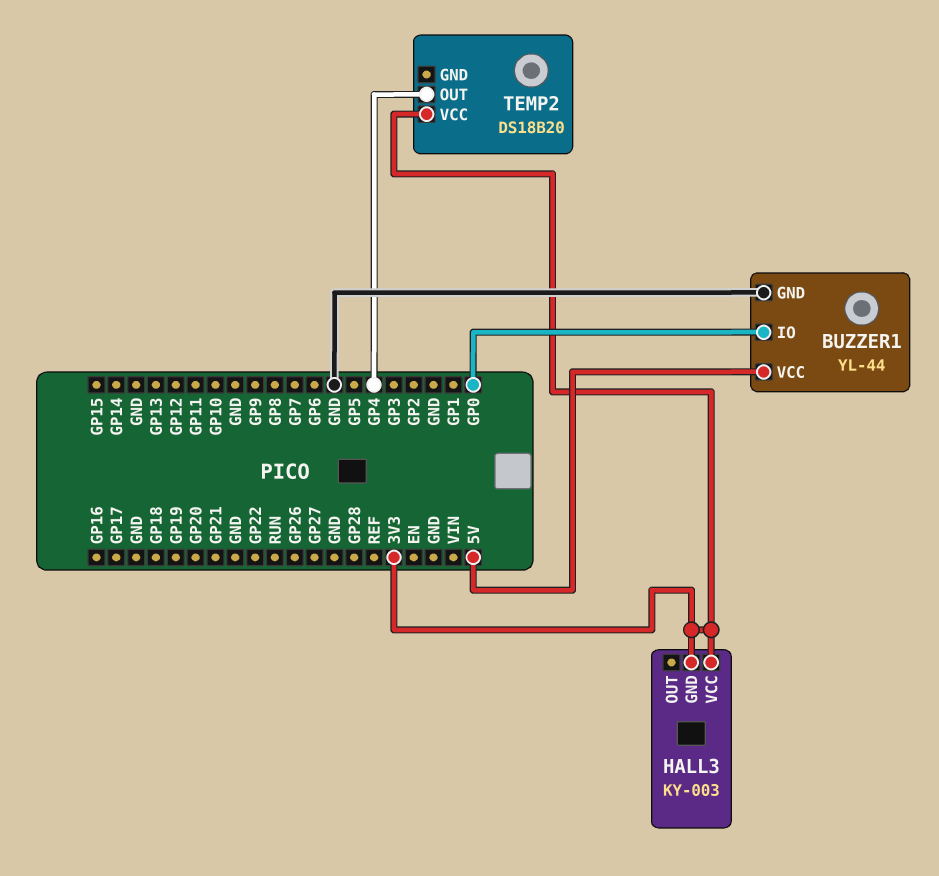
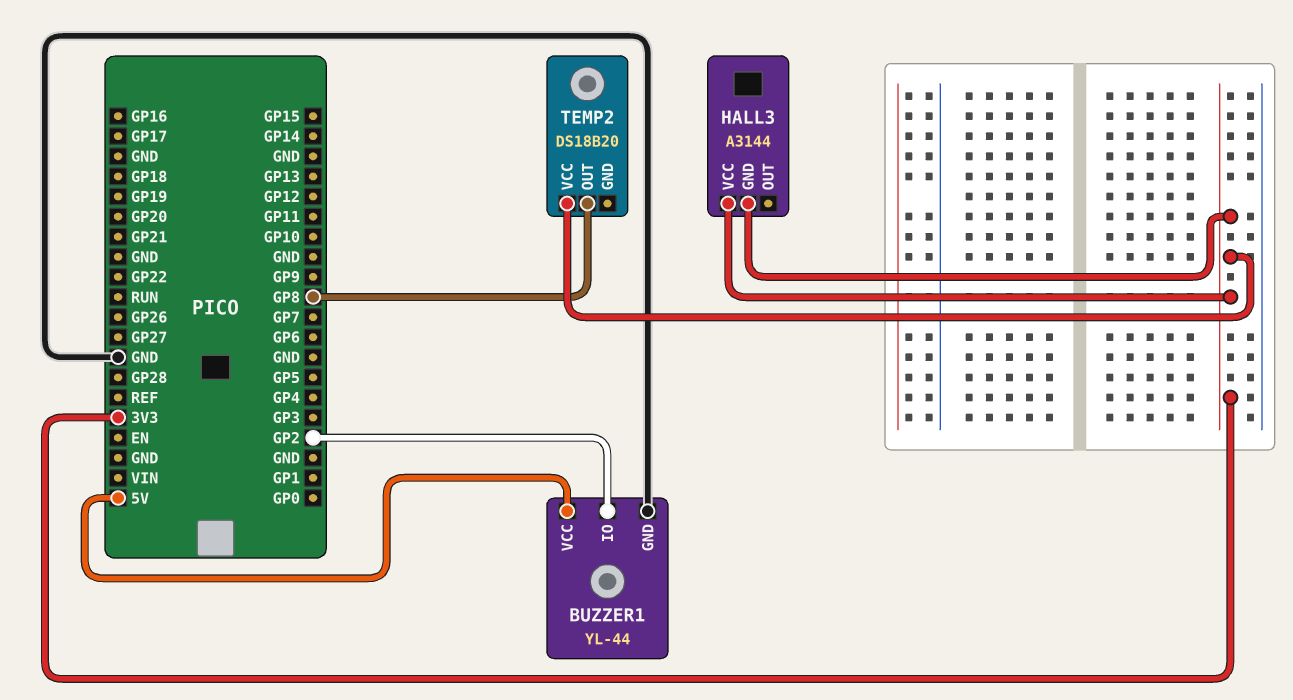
BUZZER1 pin IO: GP0 -> GP2
HALL3: KY-003 -> A3144
TEMP2 pin OUT: GP4 -> GP8

